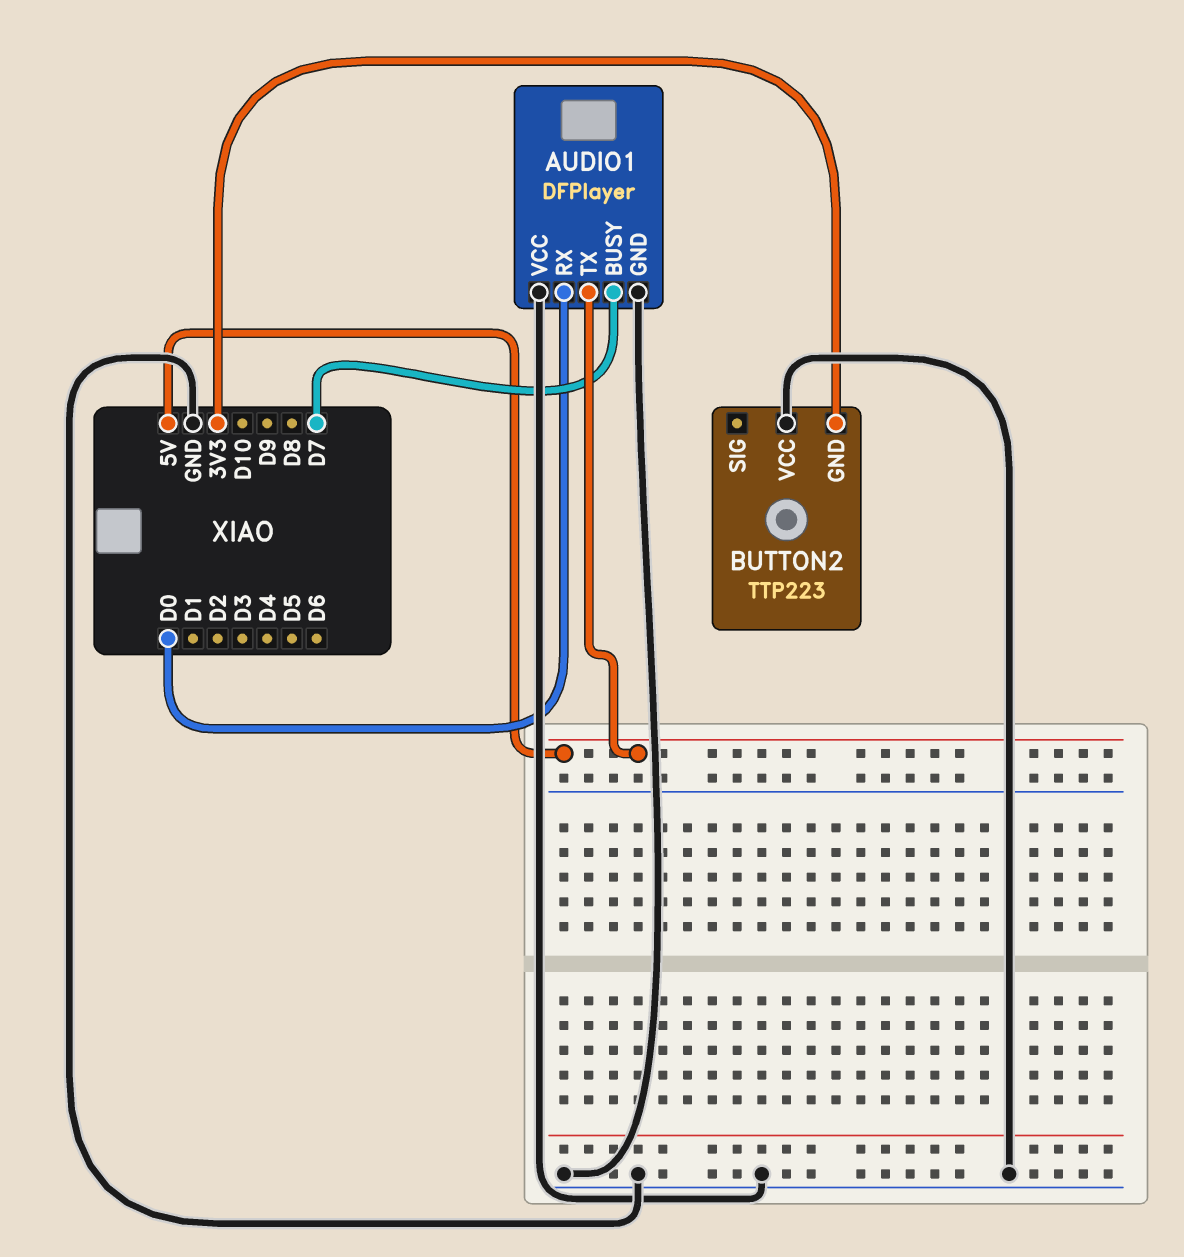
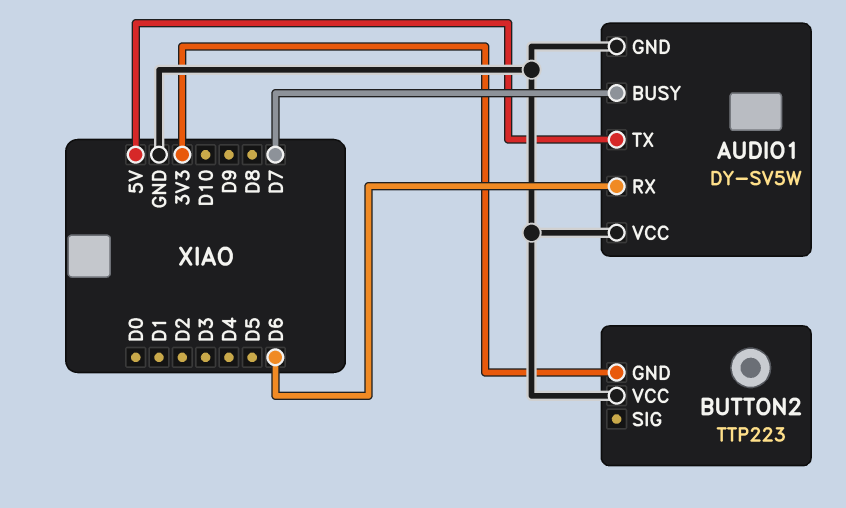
AUDIO1: DFPlayer -> DY-SV5W
AUDIO1 pin RX: D0 -> D6

